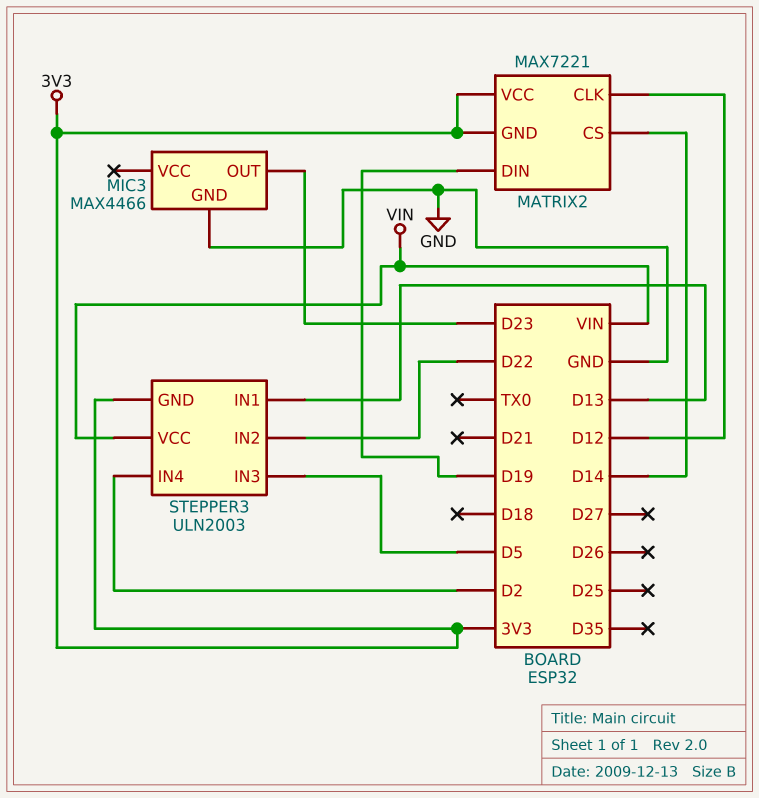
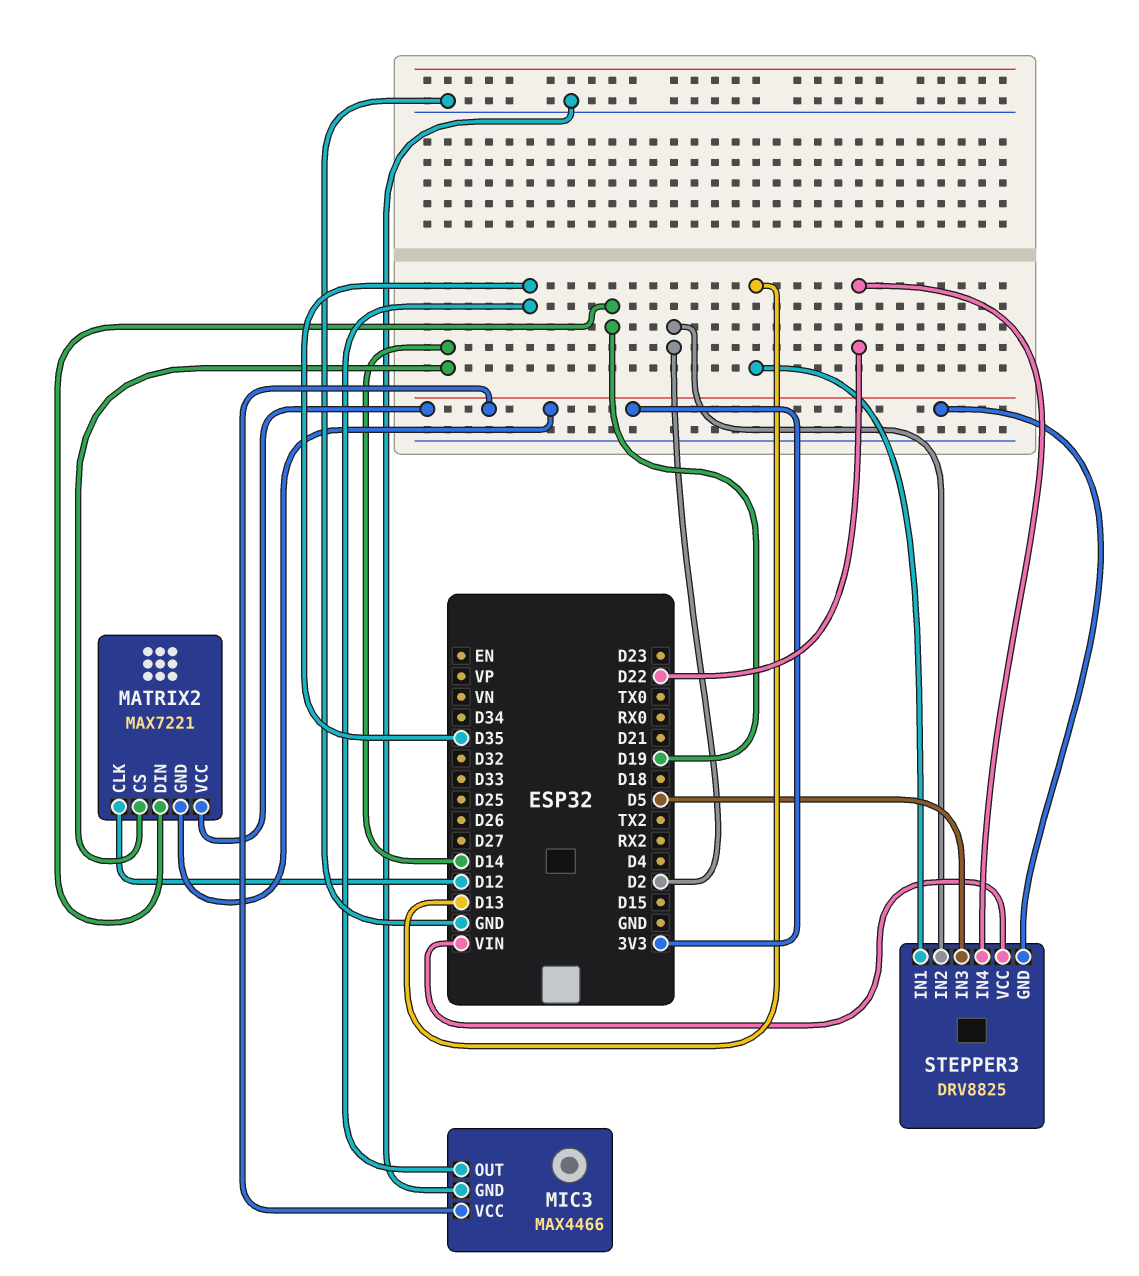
MIC3 pin OUT: D23 -> D35
MIC3 pin VCC: none -> 3V3
STEPPER3: ULN2003 -> DRV8825
STEPPER3 pin IN2: D22 -> D2
STEPPER3 pin IN4: D2 -> D22

